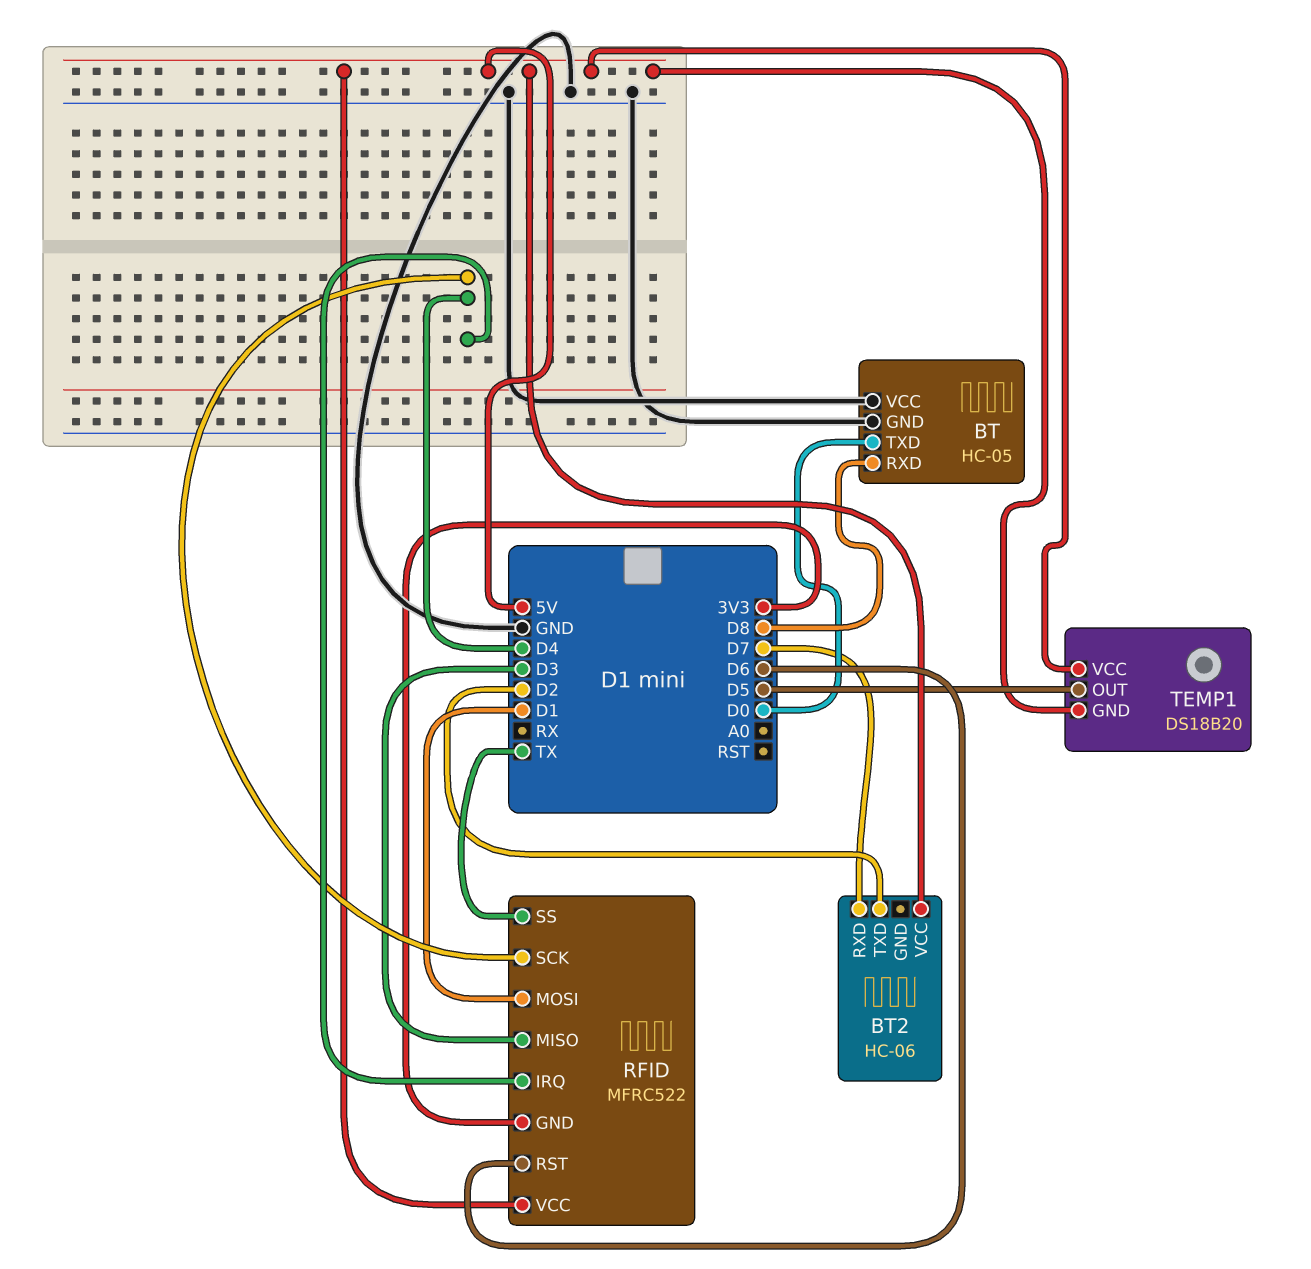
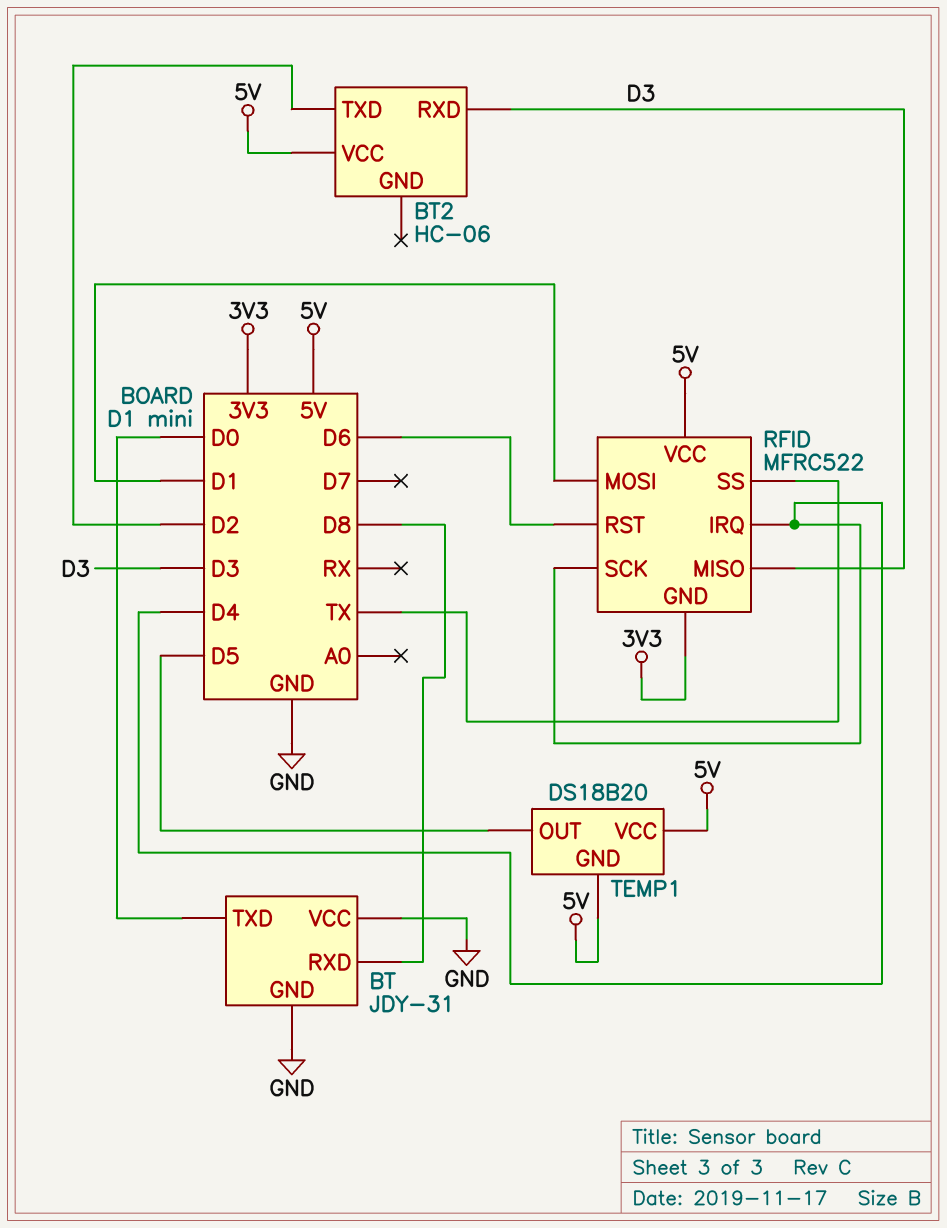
BT: HC-05 -> JDY-31
BT2 pin RXD: D7 -> D3

